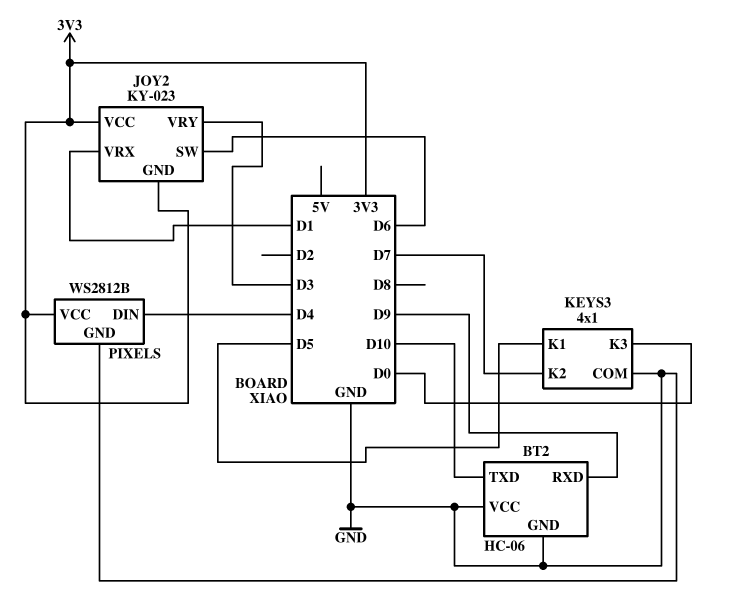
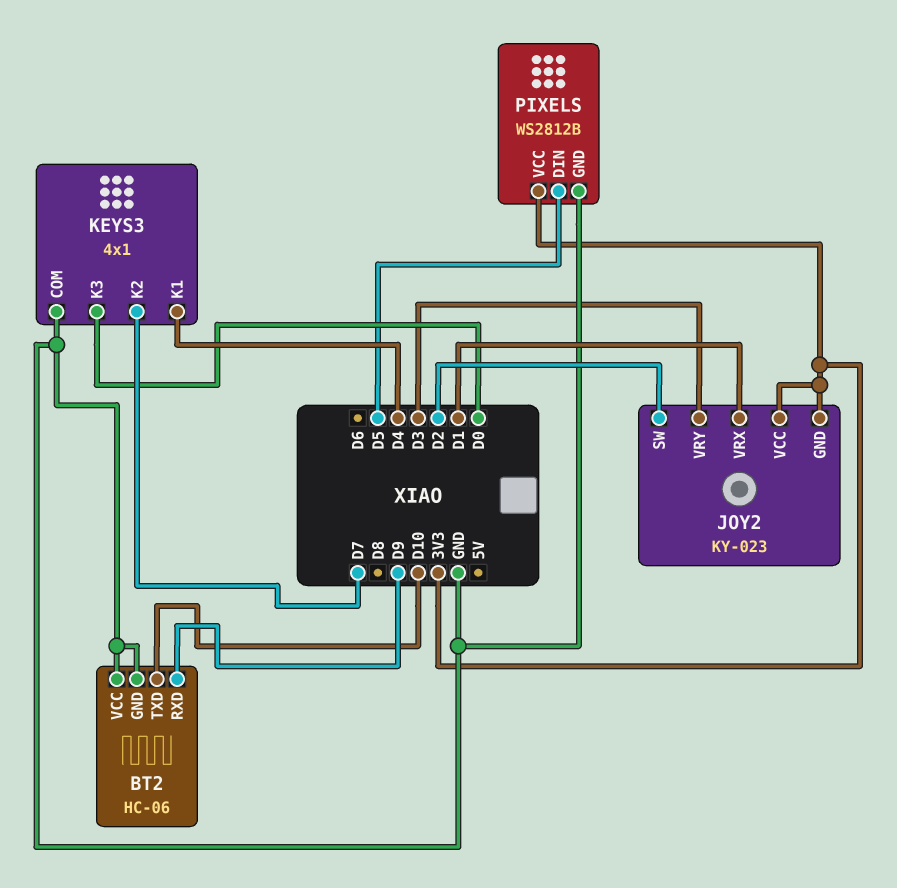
JOY2 pin SW: D6 -> D2
KEYS3 pin K1: D5 -> D4
PIXELS pin DIN: D4 -> D5

